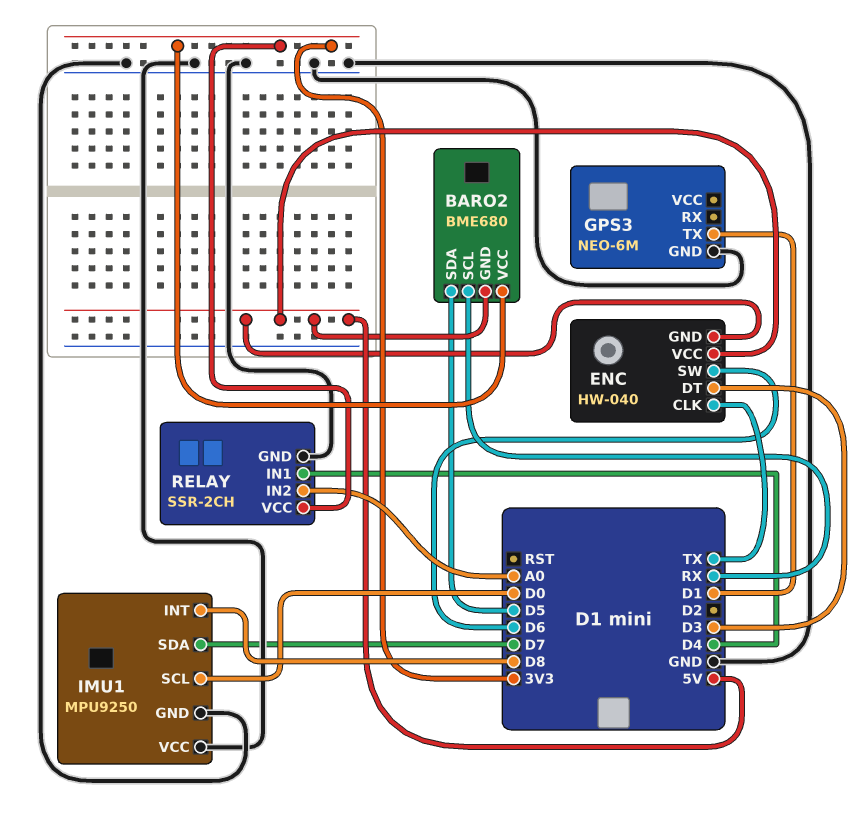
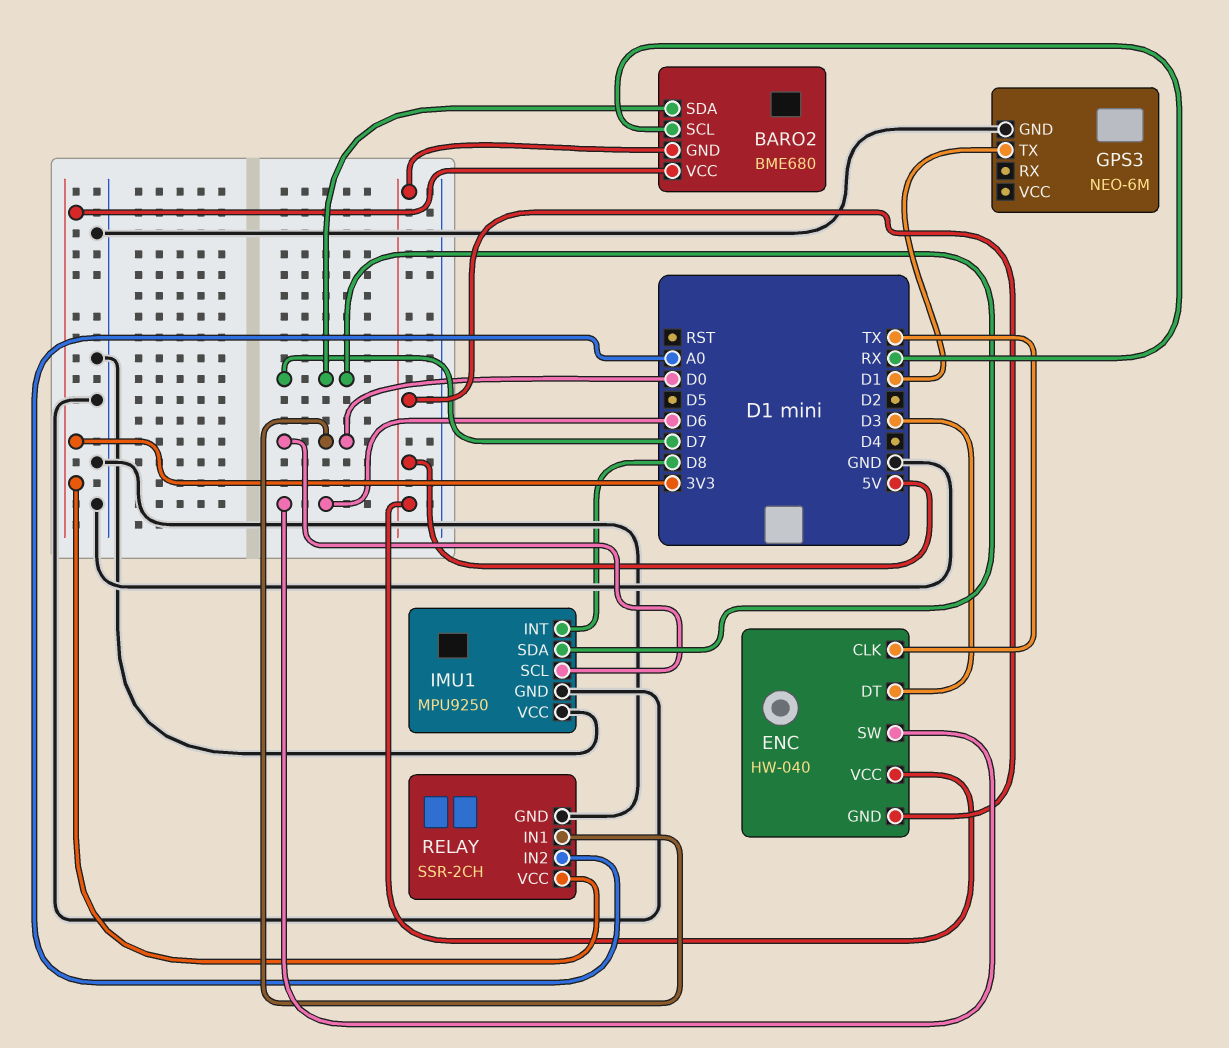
BARO2 pin SDA: D5 -> D7
RELAY pin IN1: D4 -> D0

